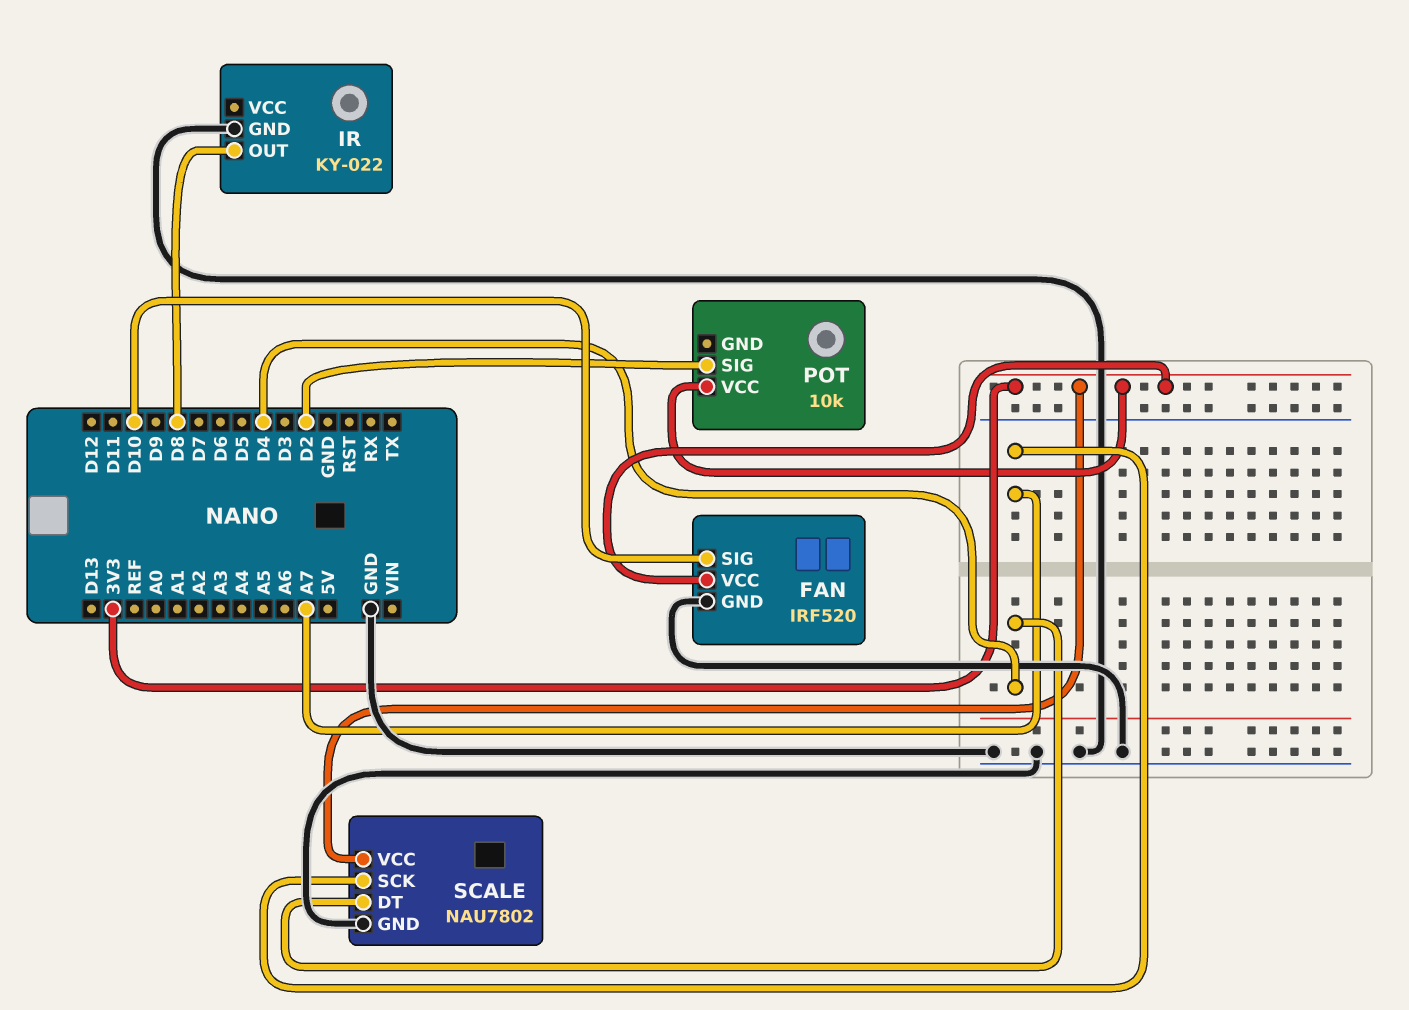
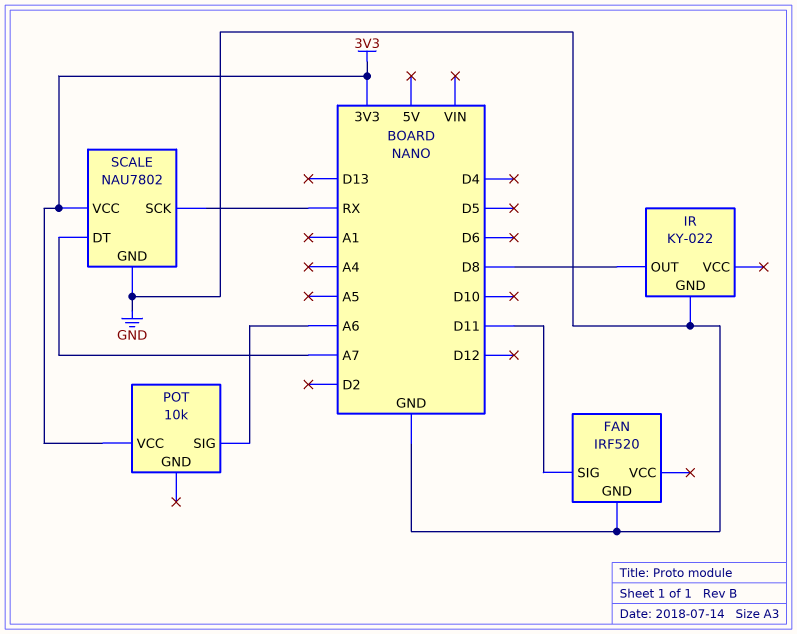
FAN pin SIG: D10 -> D11
FAN pin VCC: 3V3 -> none
POT pin SIG: D2 -> A6
SCALE pin DT: D4 -> A7
SCALE pin SCK: A7 -> RX

